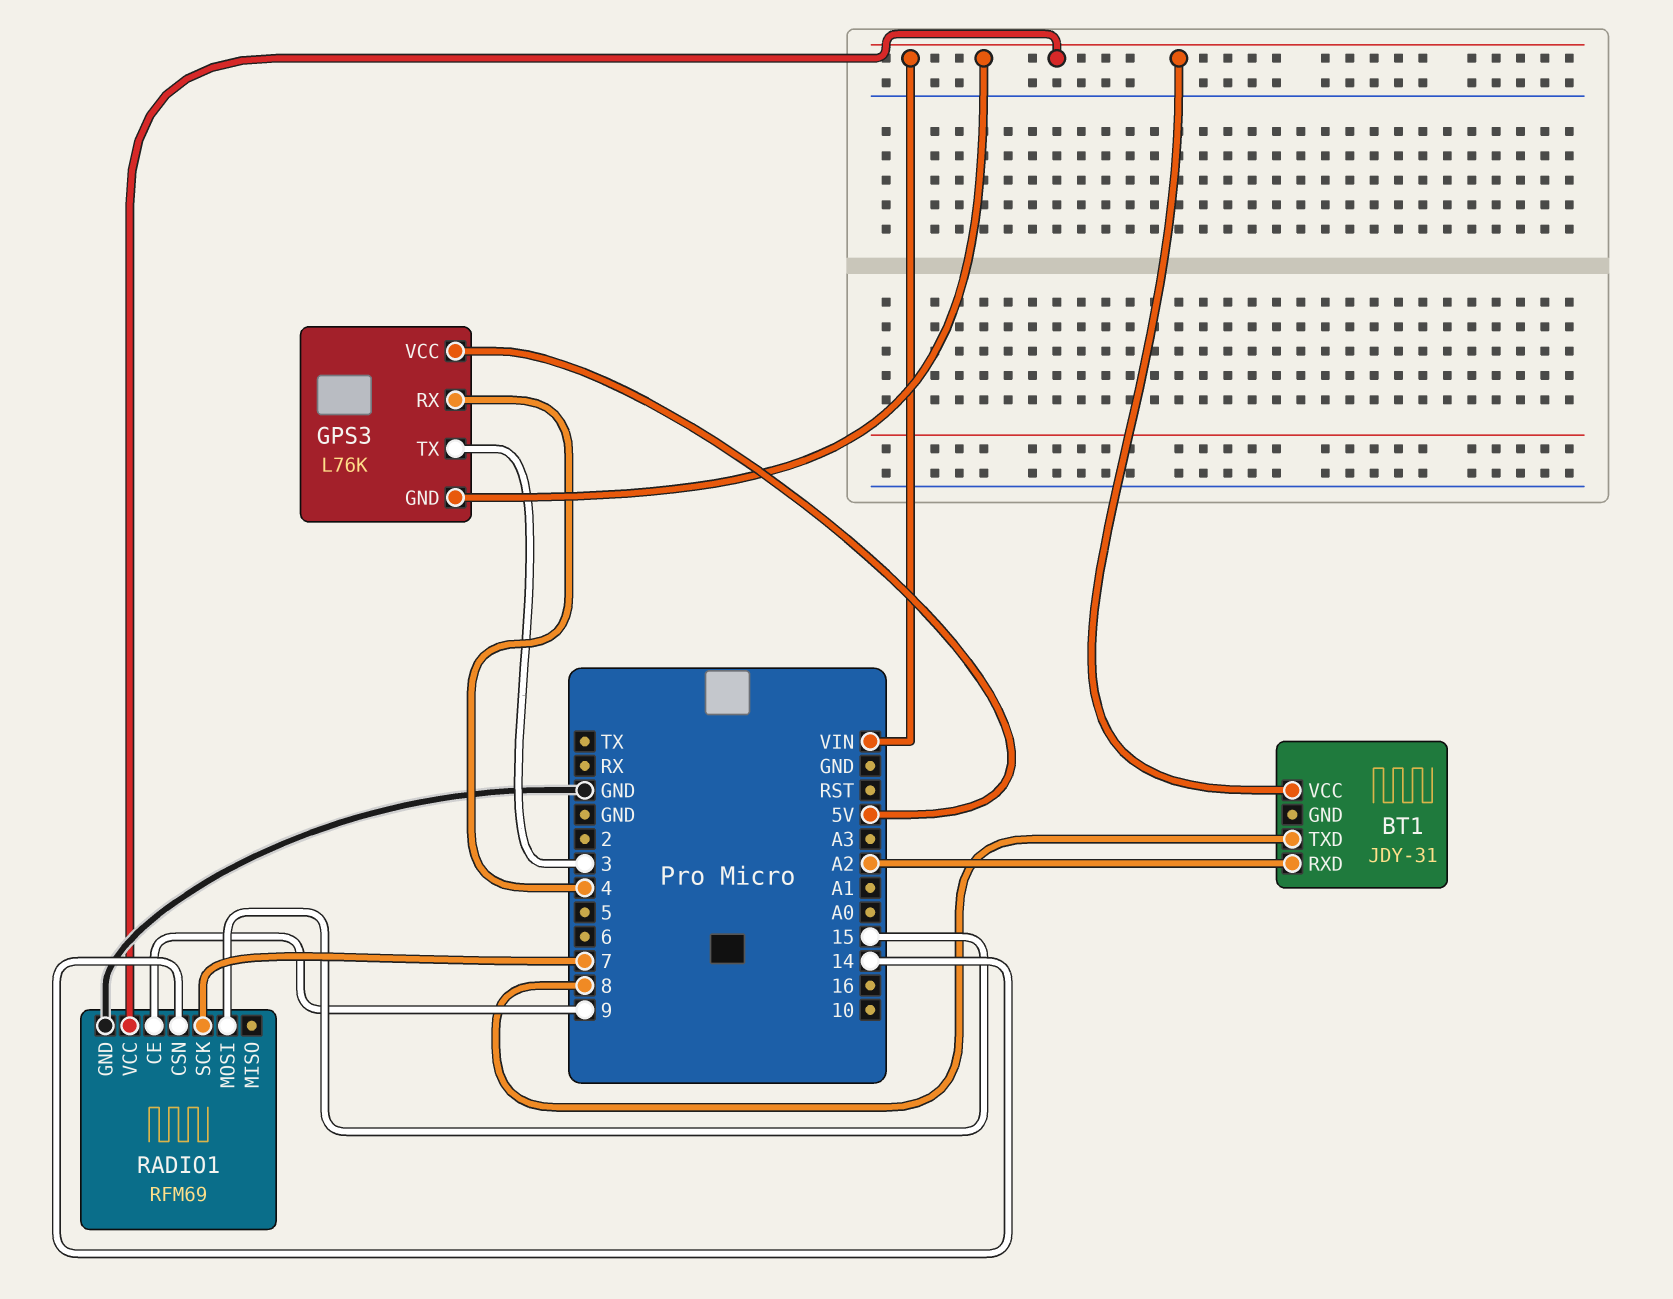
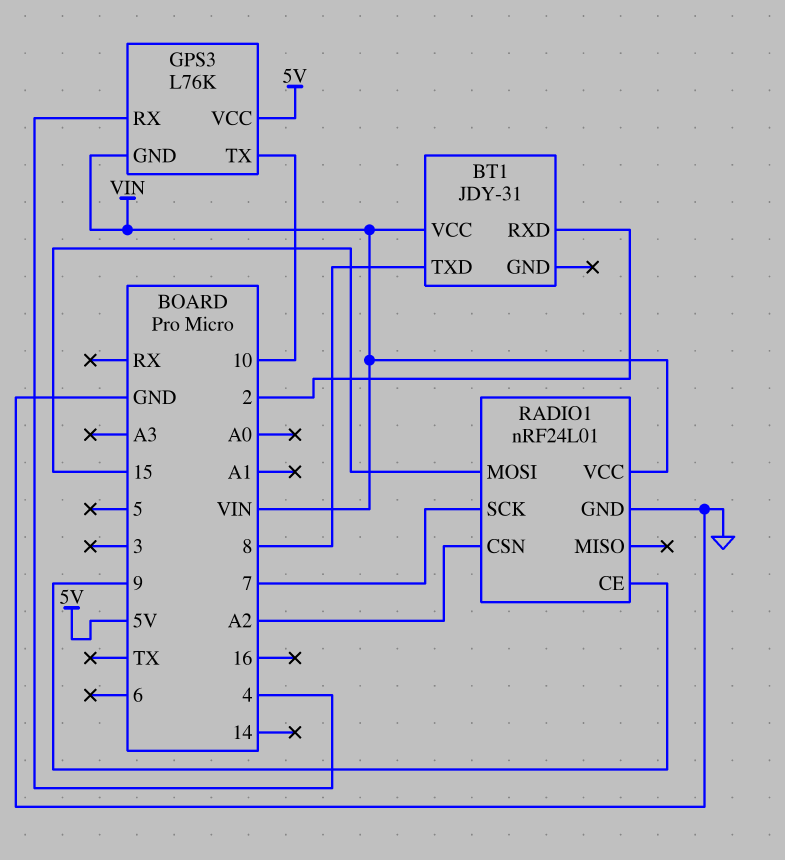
BT1 pin RXD: A2 -> 2
GPS3 pin TX: 3 -> 10
RADIO1: RFM69 -> nRF24L01
RADIO1 pin CSN: 14 -> A2

